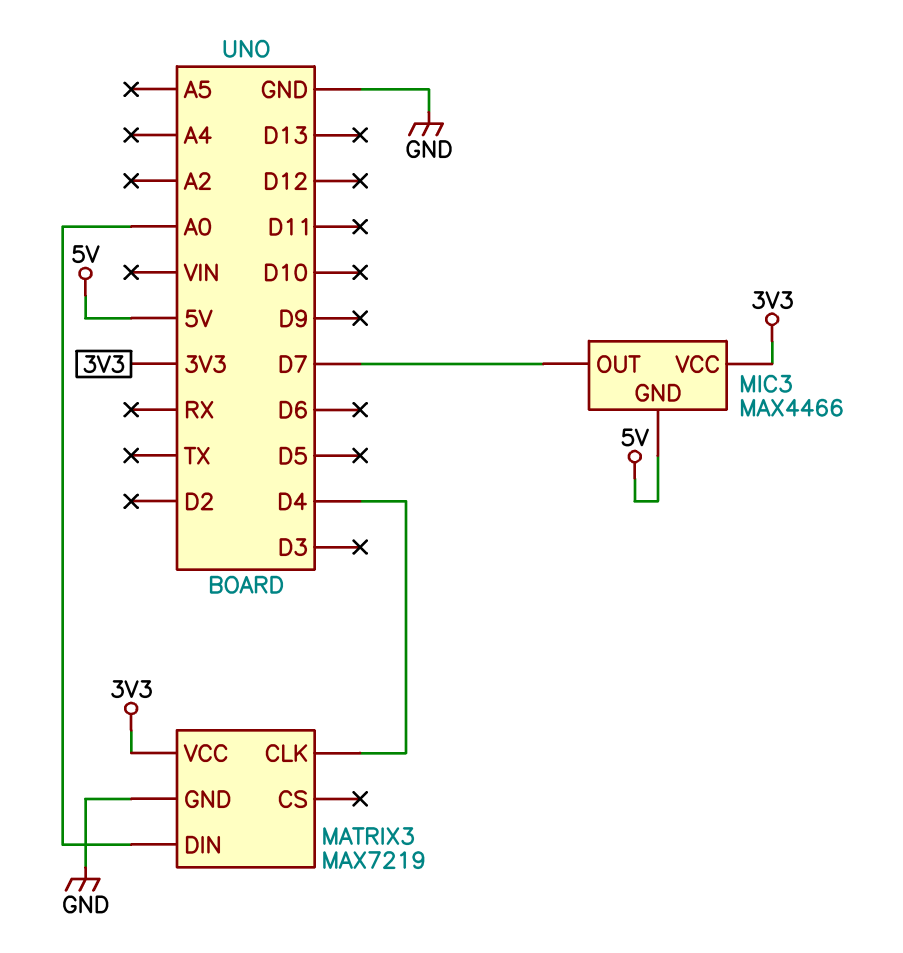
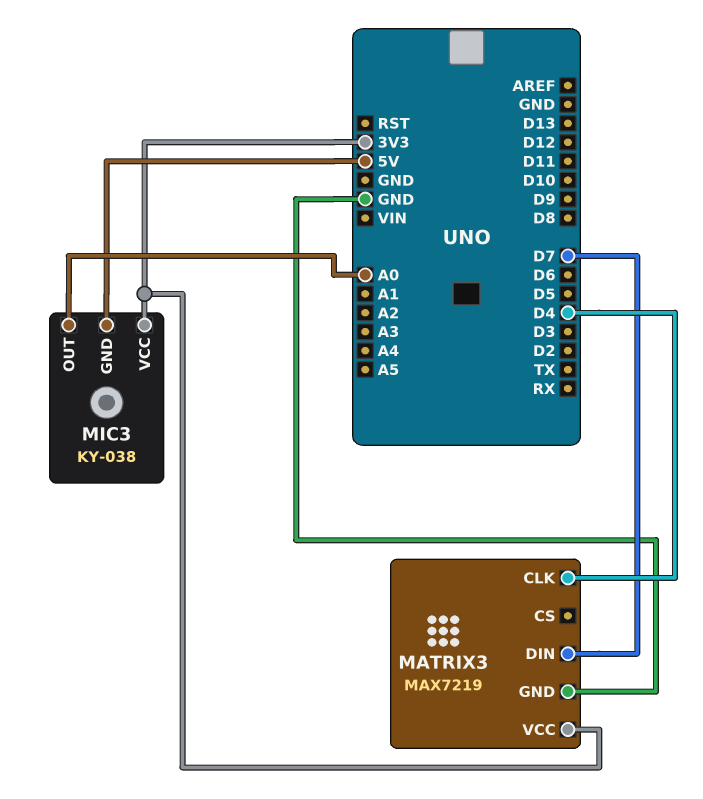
MATRIX3 pin DIN: A0 -> D7
MIC3: MAX4466 -> KY-038
MIC3 pin OUT: D7 -> A0

